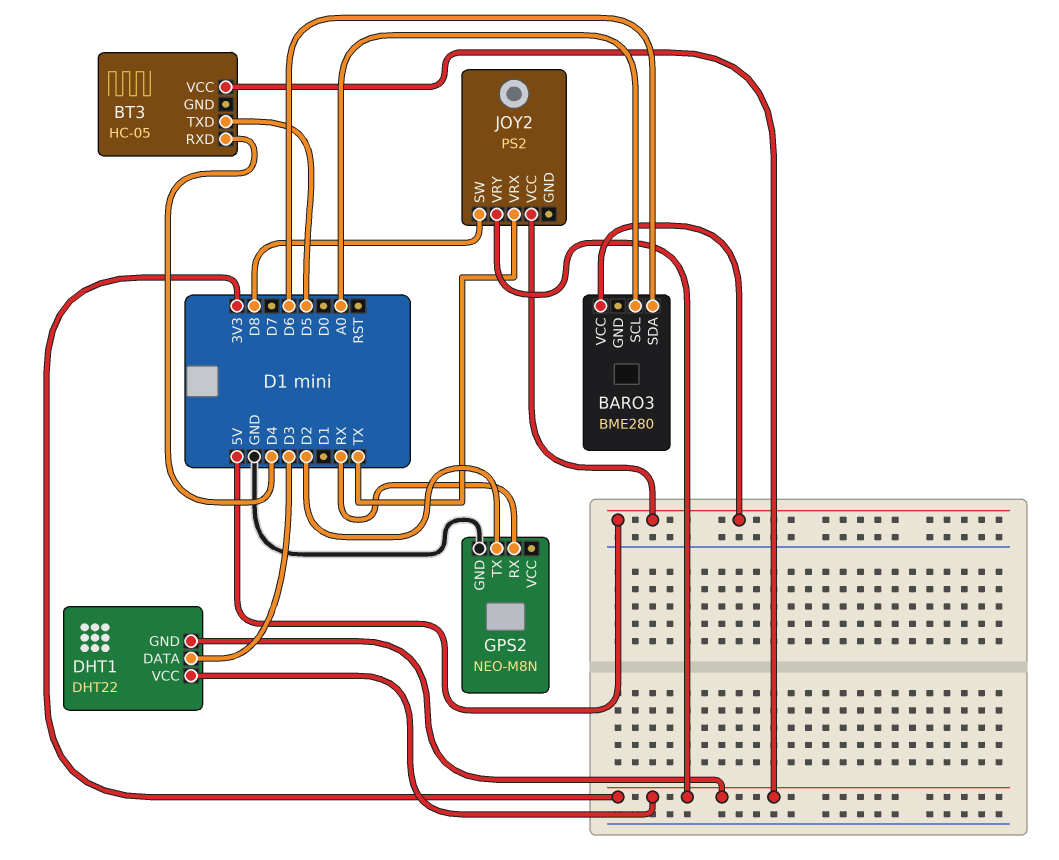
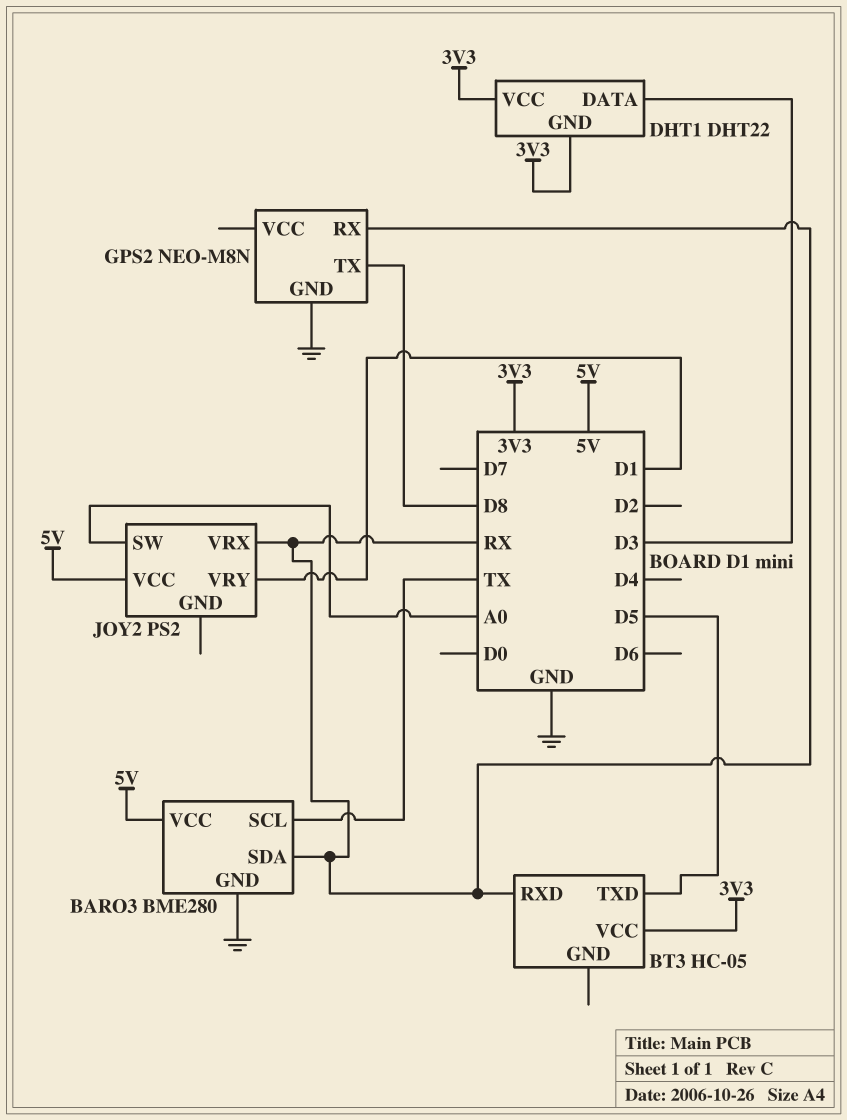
BARO3 pin GND: none -> GND
BARO3 pin SCL: A0 -> TX
BARO3 pin SDA: D6 -> RX
BT3 pin RXD: D4 -> RX
GPS2 pin TX: D2 -> D8
JOY2 pin SW: D8 -> A0
JOY2 pin VRX: TX -> RX
JOY2 pin VRY: 3V3 -> D1

